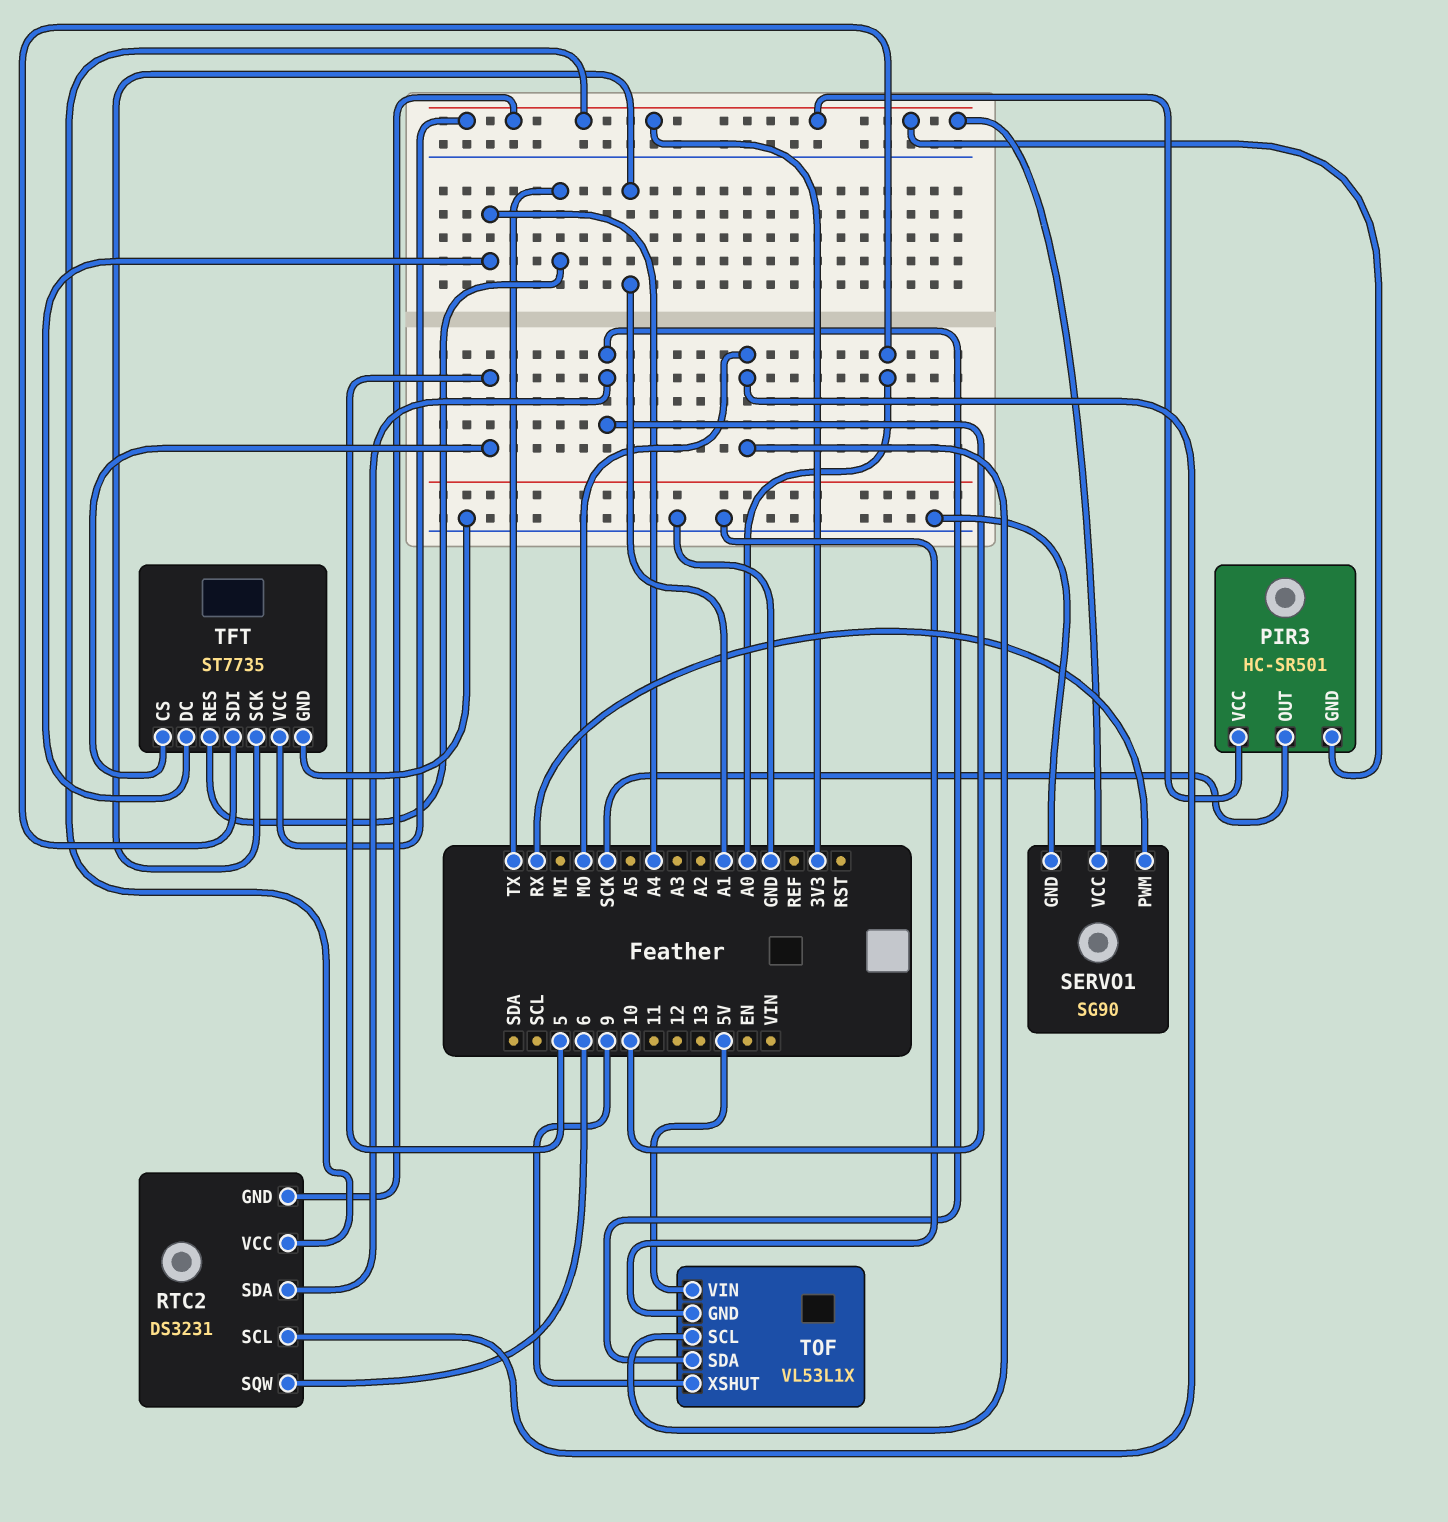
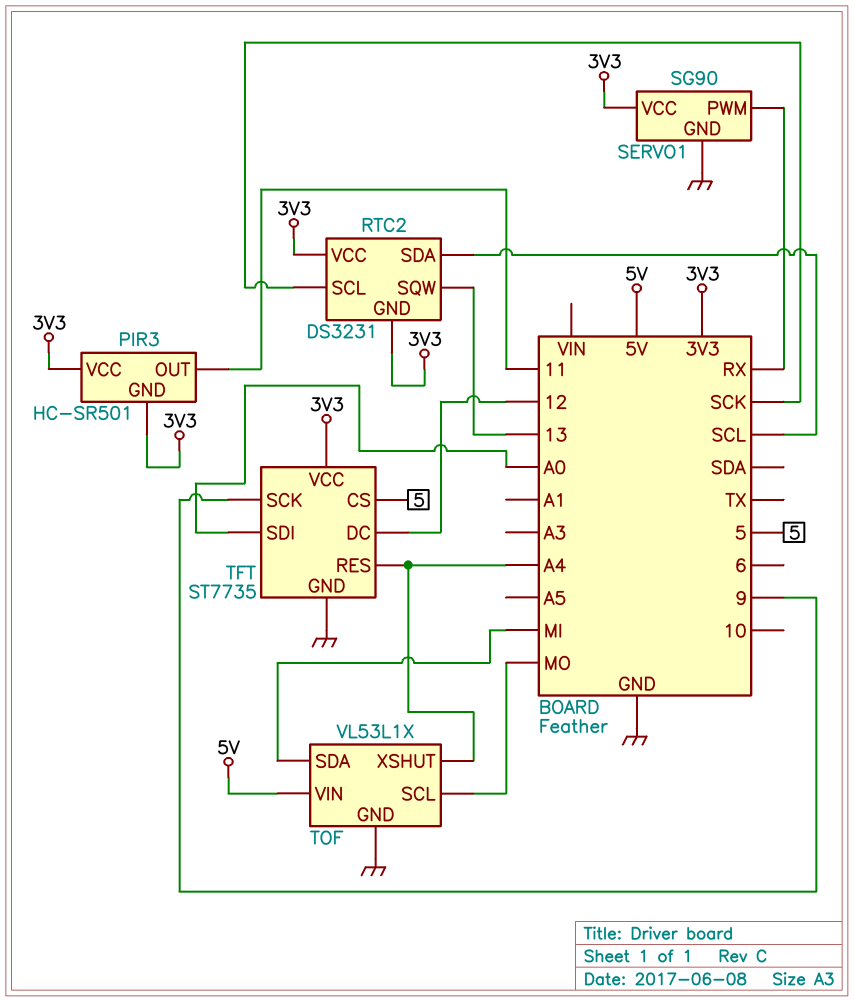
PIR3 pin OUT: SCK -> 11
RTC2 pin SCL: MO -> SCK
RTC2 pin SDA: 10 -> SCL
RTC2 pin SQW: 6 -> 13
TFT pin DC: A4 -> 12
TFT pin RES: TX -> A4
TFT pin SCK: A1 -> 9
TOF pin SDA: 10 -> MI
TOF pin XSHUT: 9 -> A4

